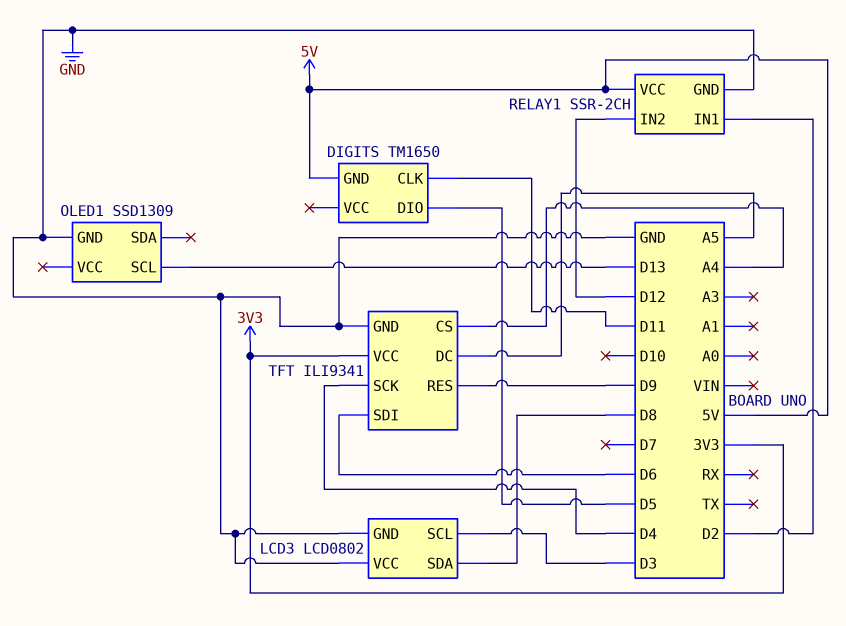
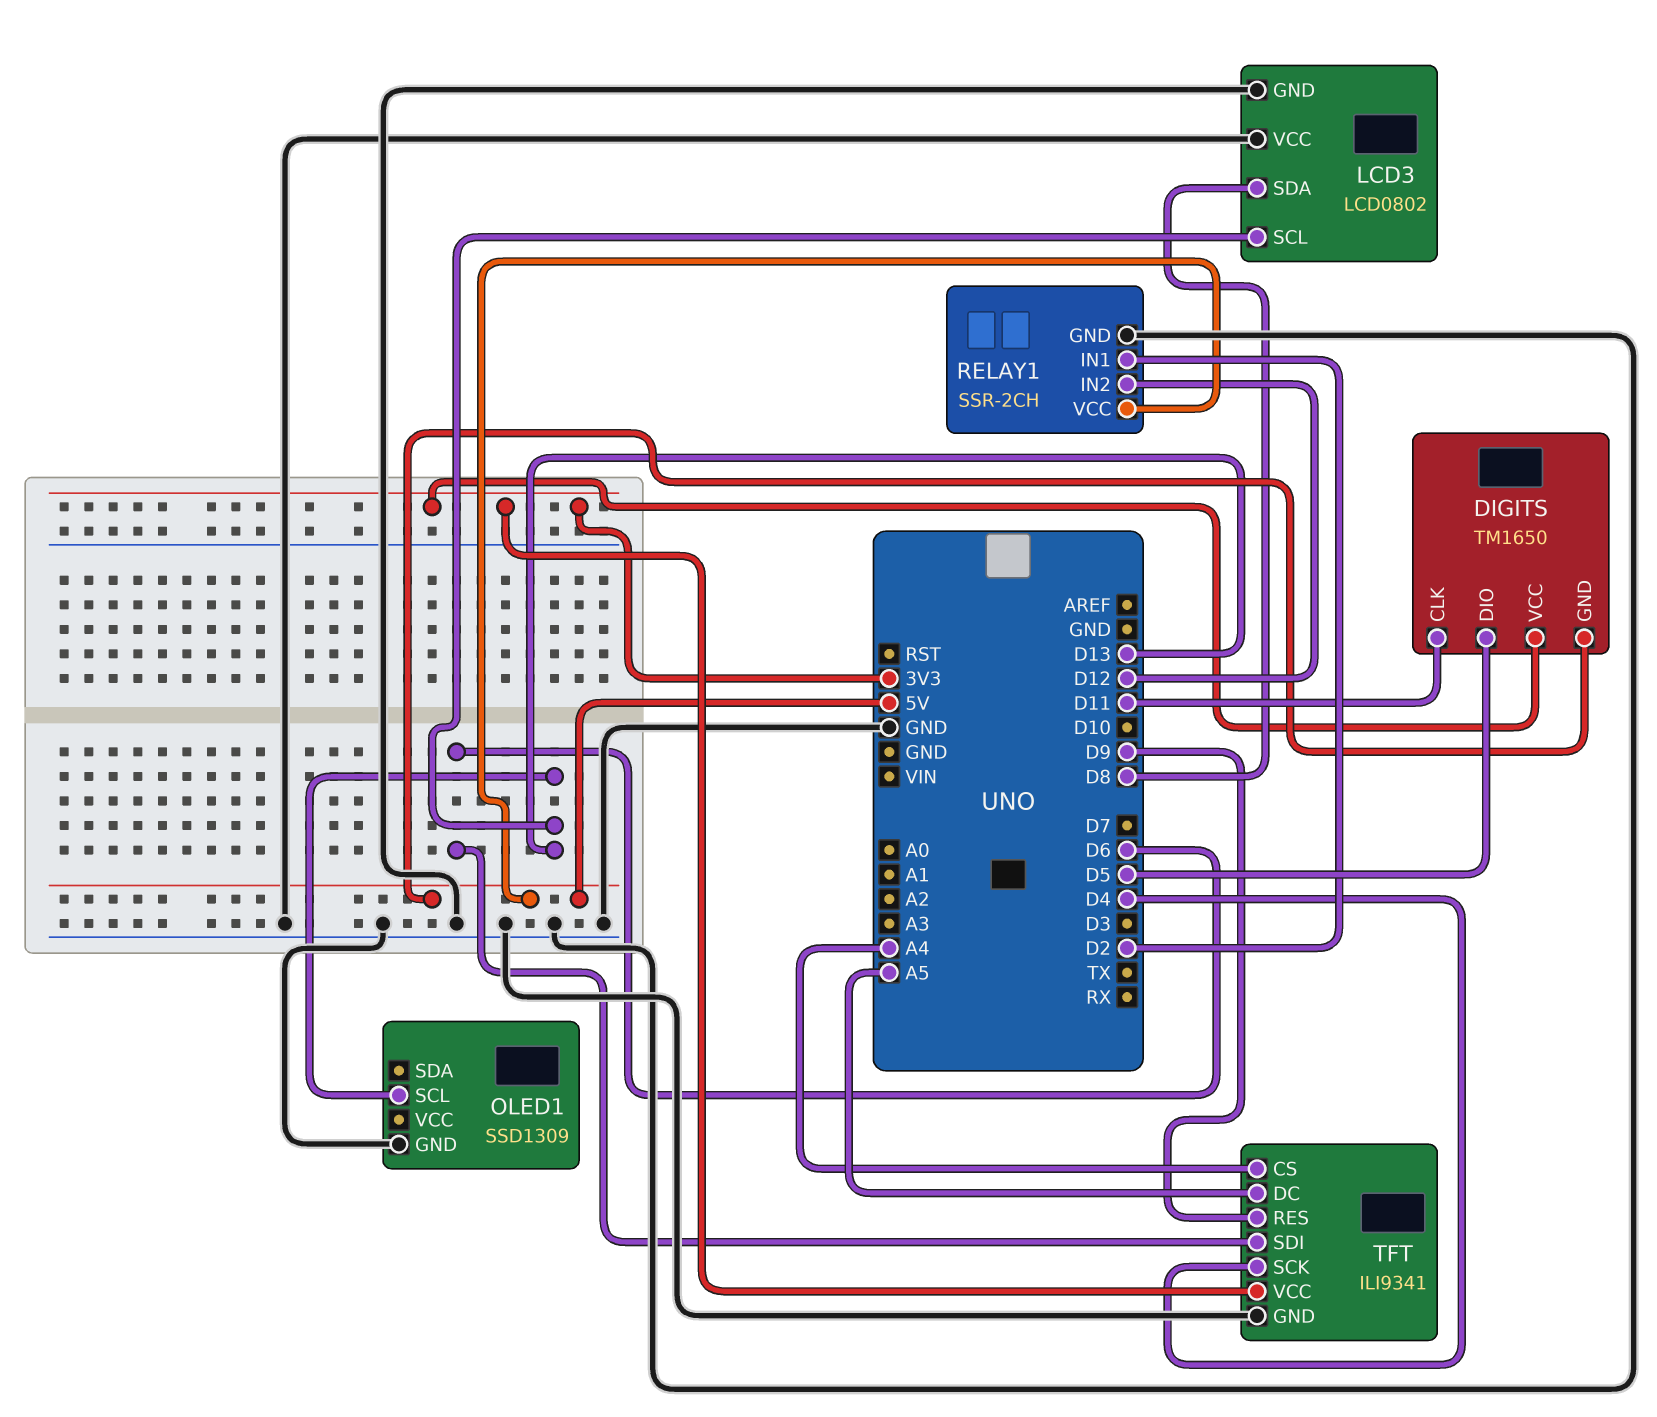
DIGITS pin VCC: none -> 3V3
LCD3 pin SCL: D3 -> D13

